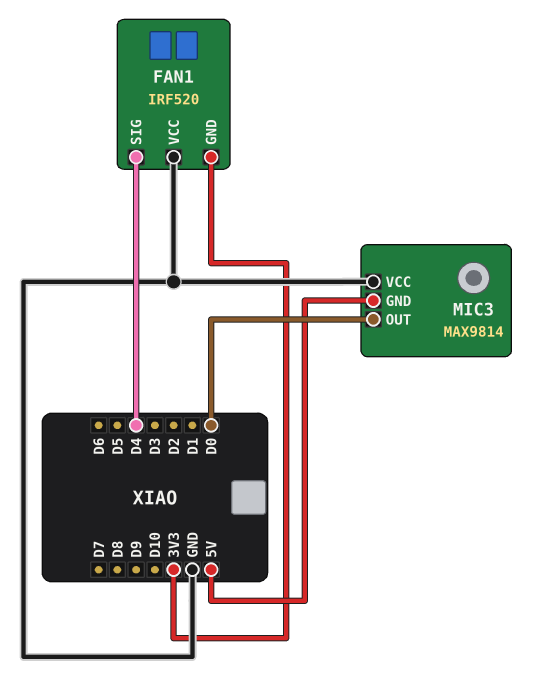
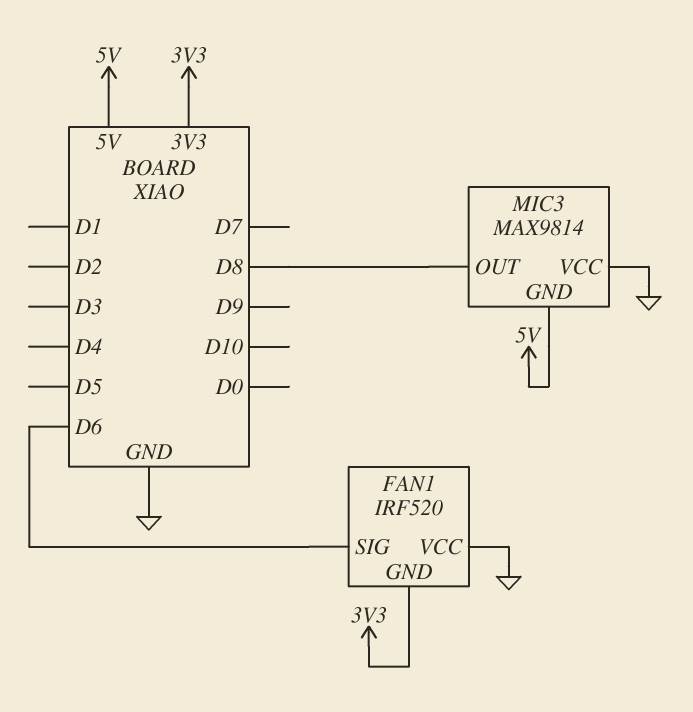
FAN1 pin SIG: D4 -> D6
MIC3 pin OUT: D0 -> D8

